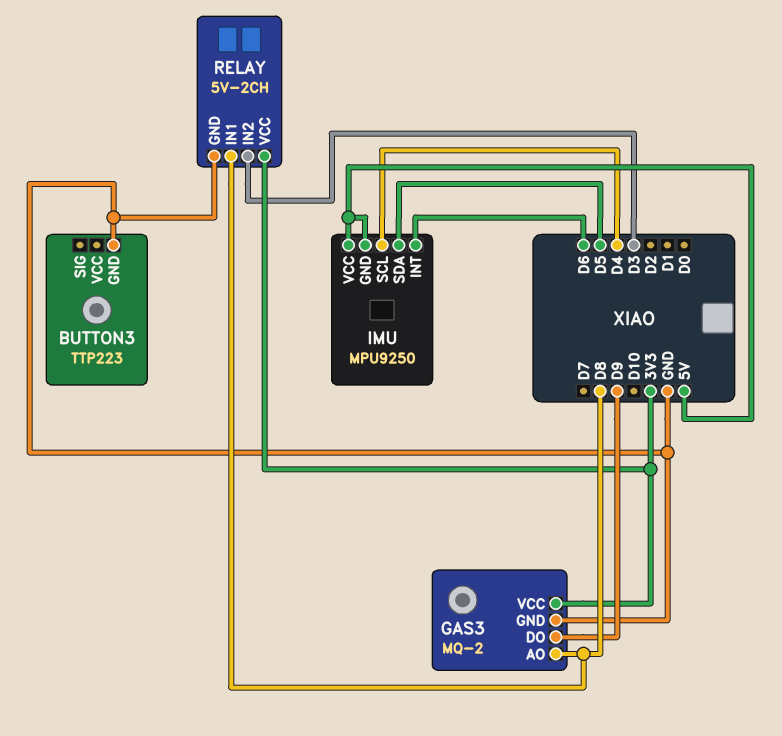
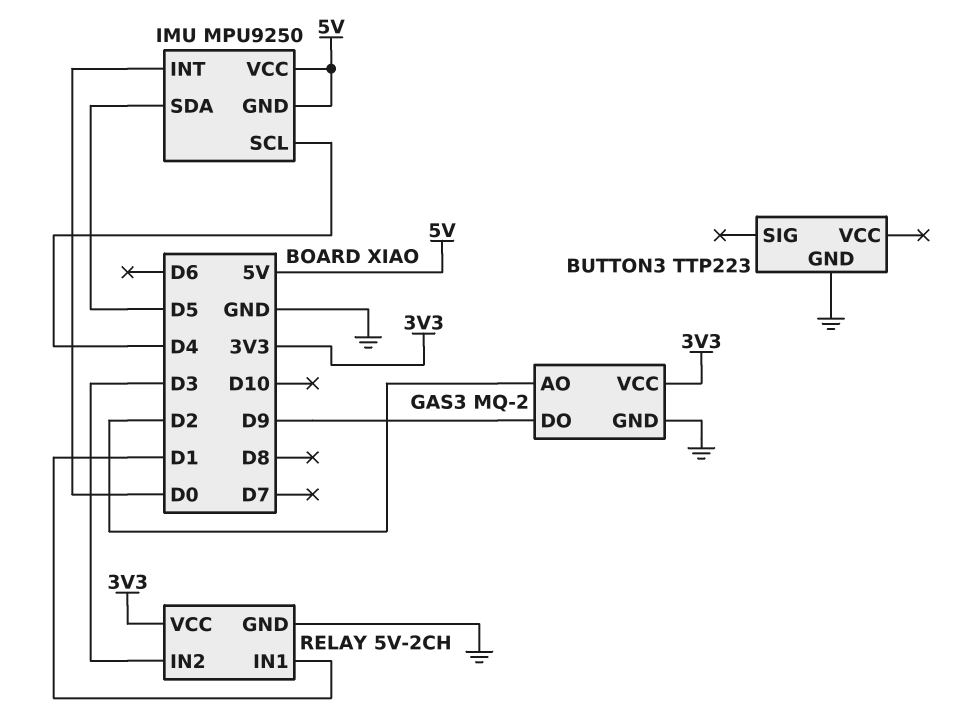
GAS3 pin AO: D8 -> D2
IMU pin INT: D6 -> D0
RELAY pin IN1: D8 -> D1

